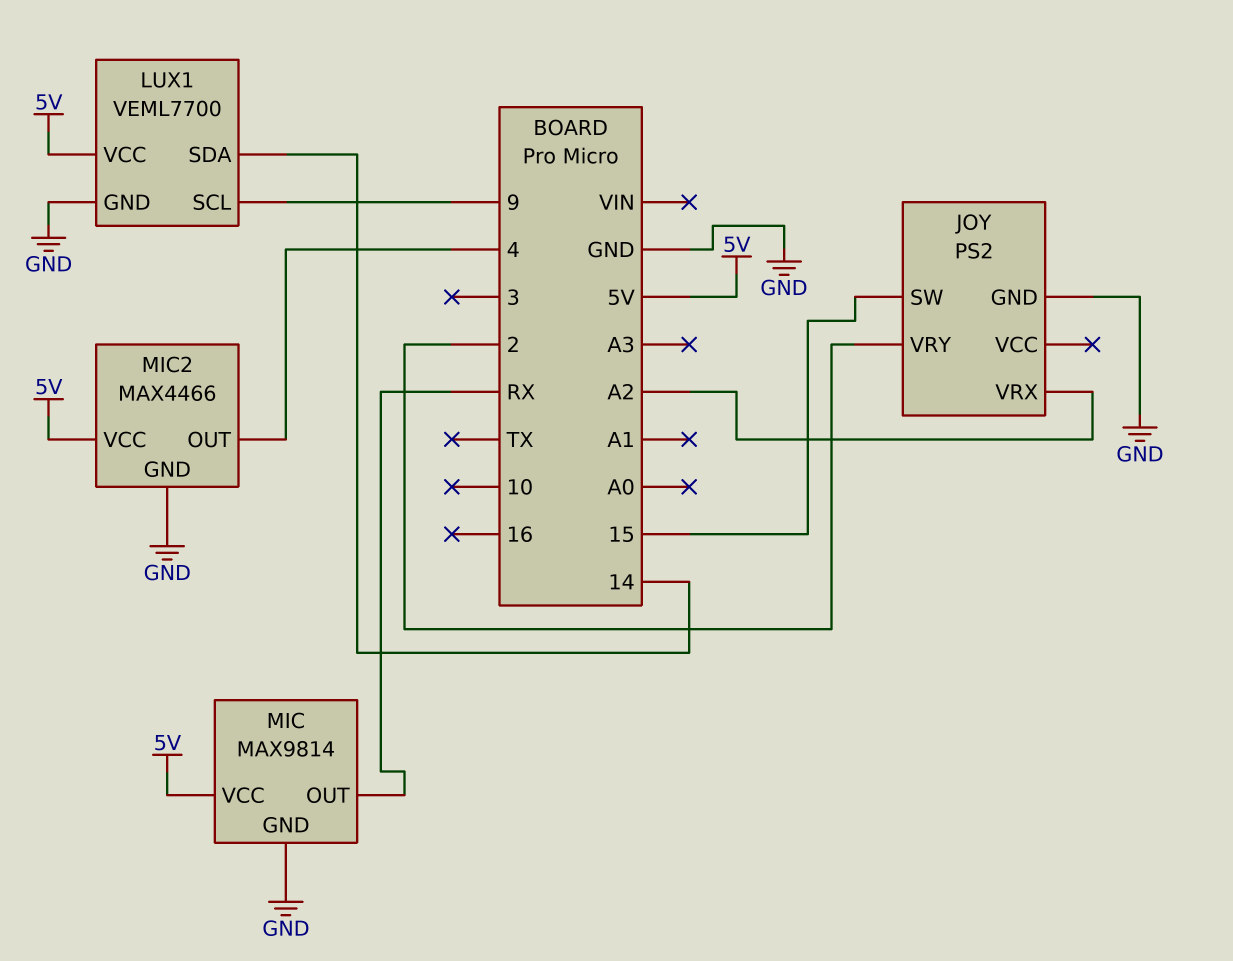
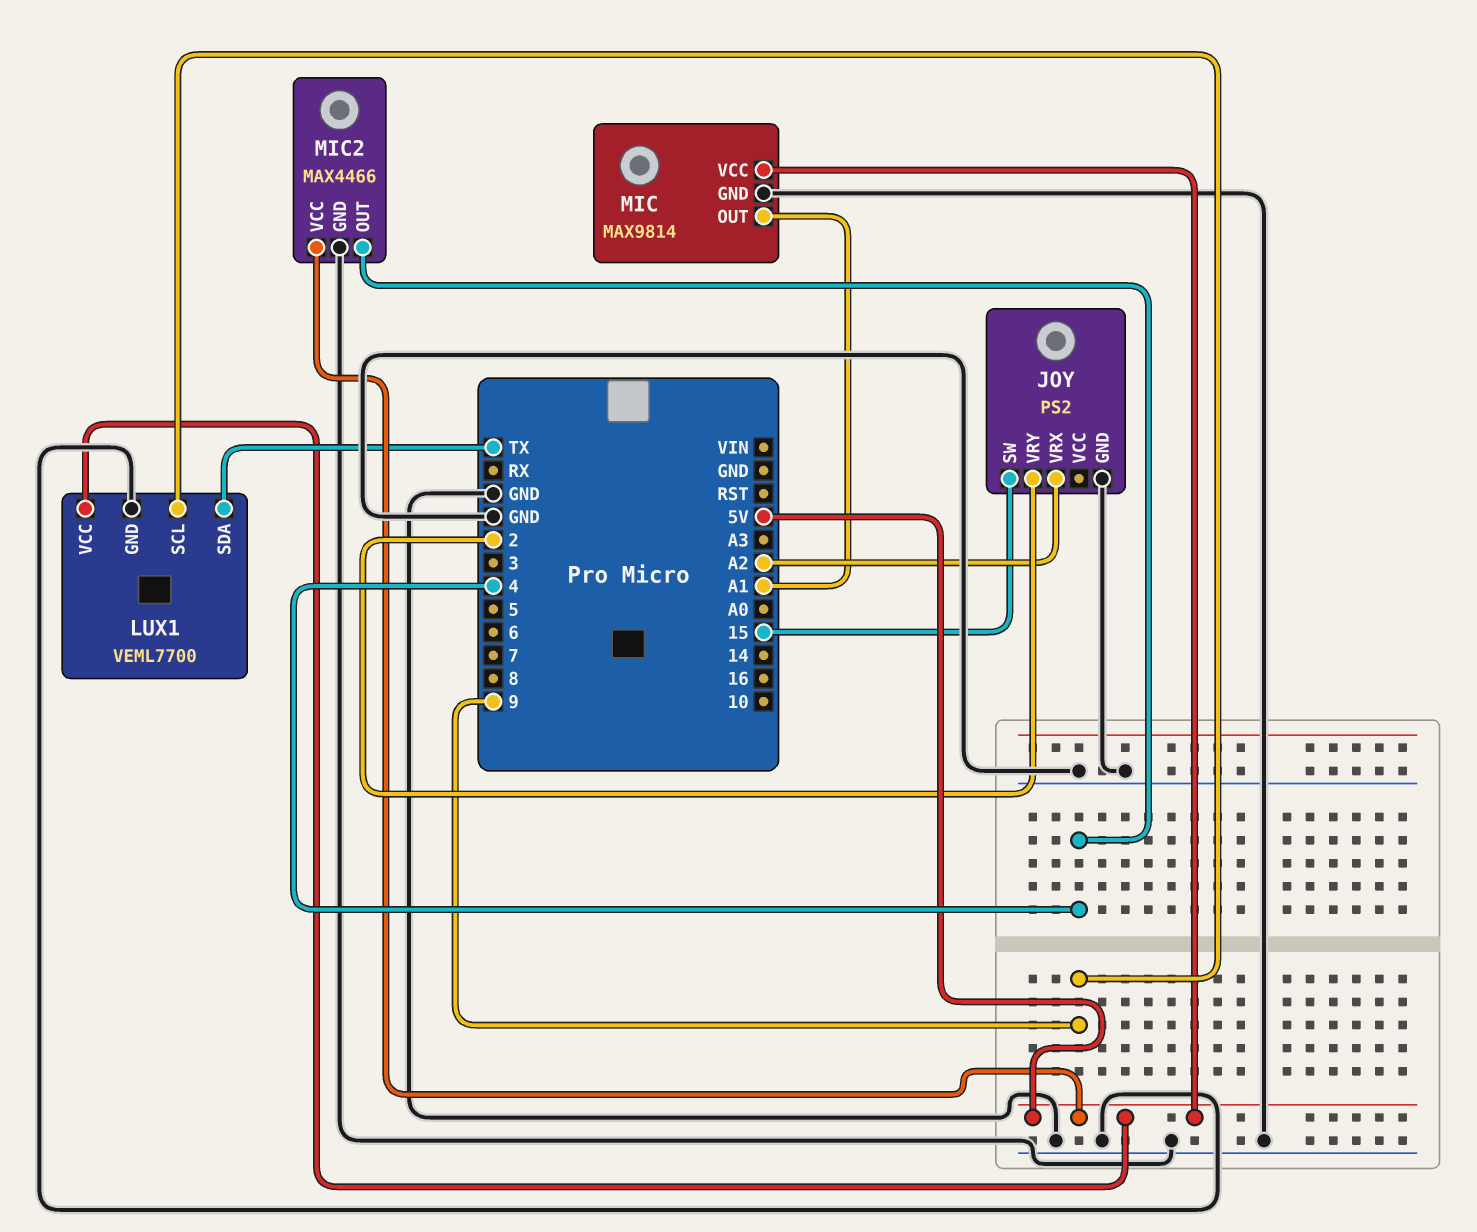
LUX1 pin SDA: 14 -> TX
MIC pin OUT: RX -> A1

